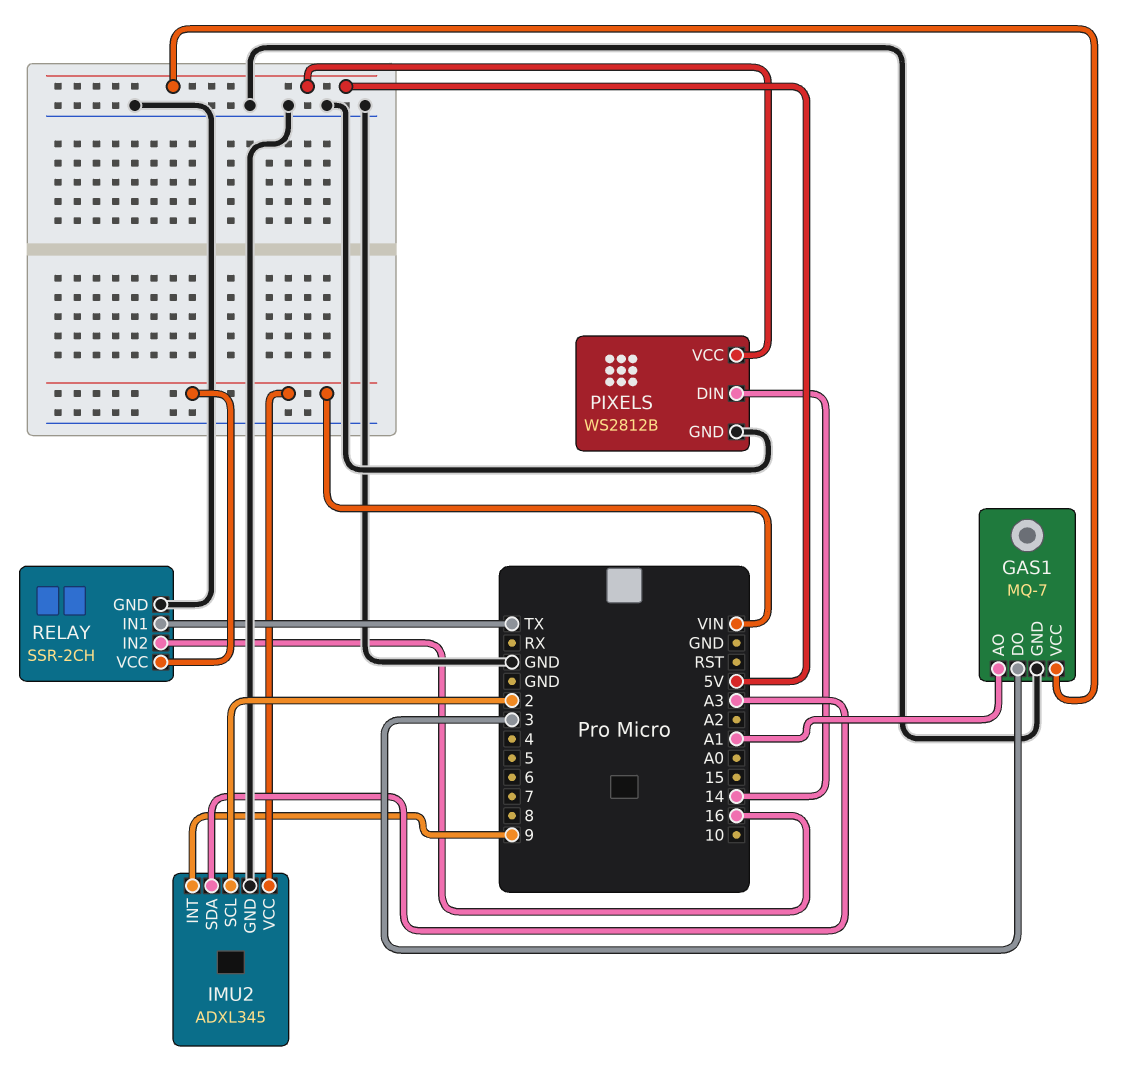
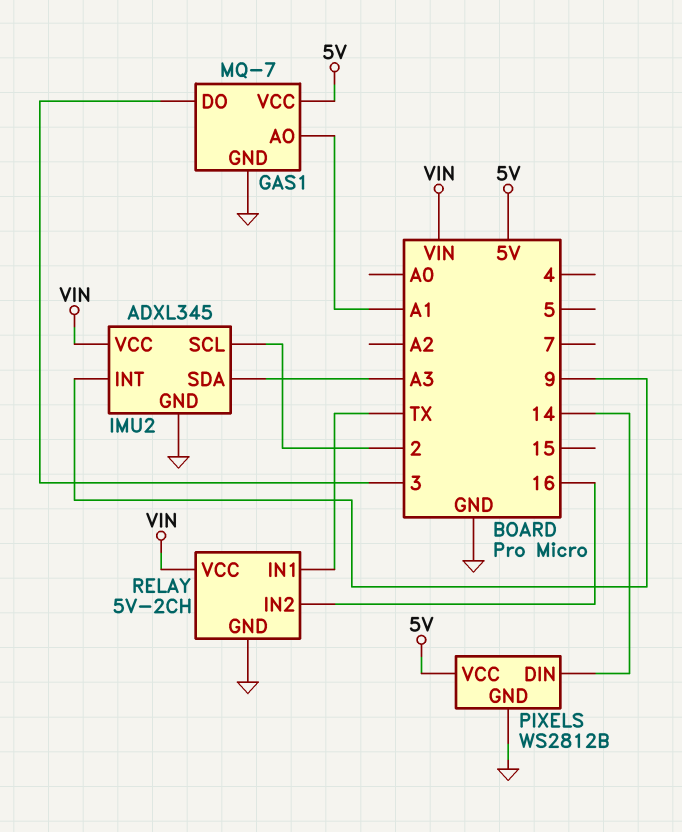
RELAY: SSR-2CH -> 5V-2CH

